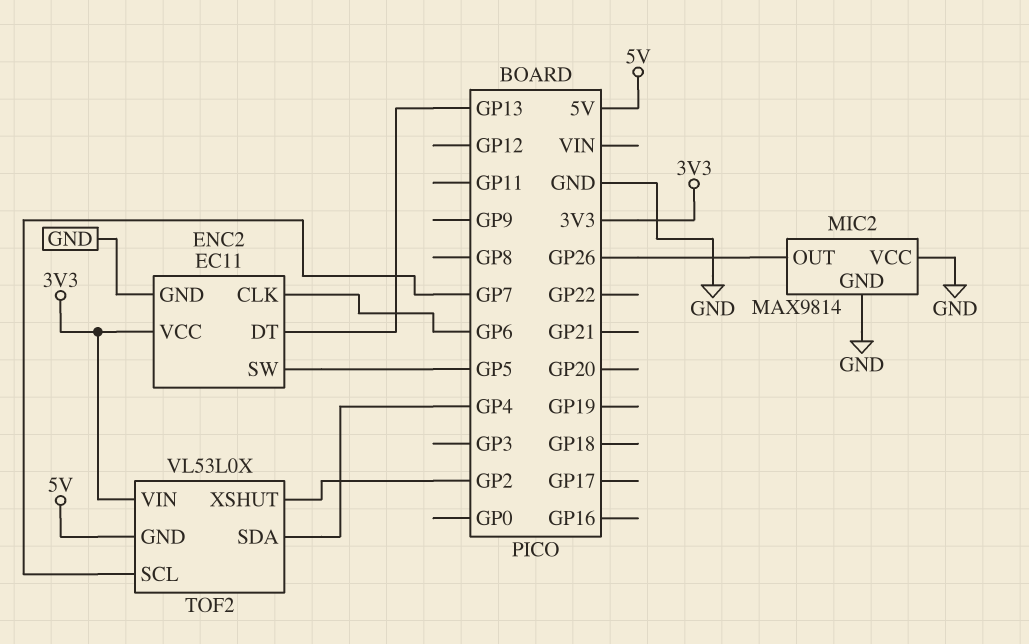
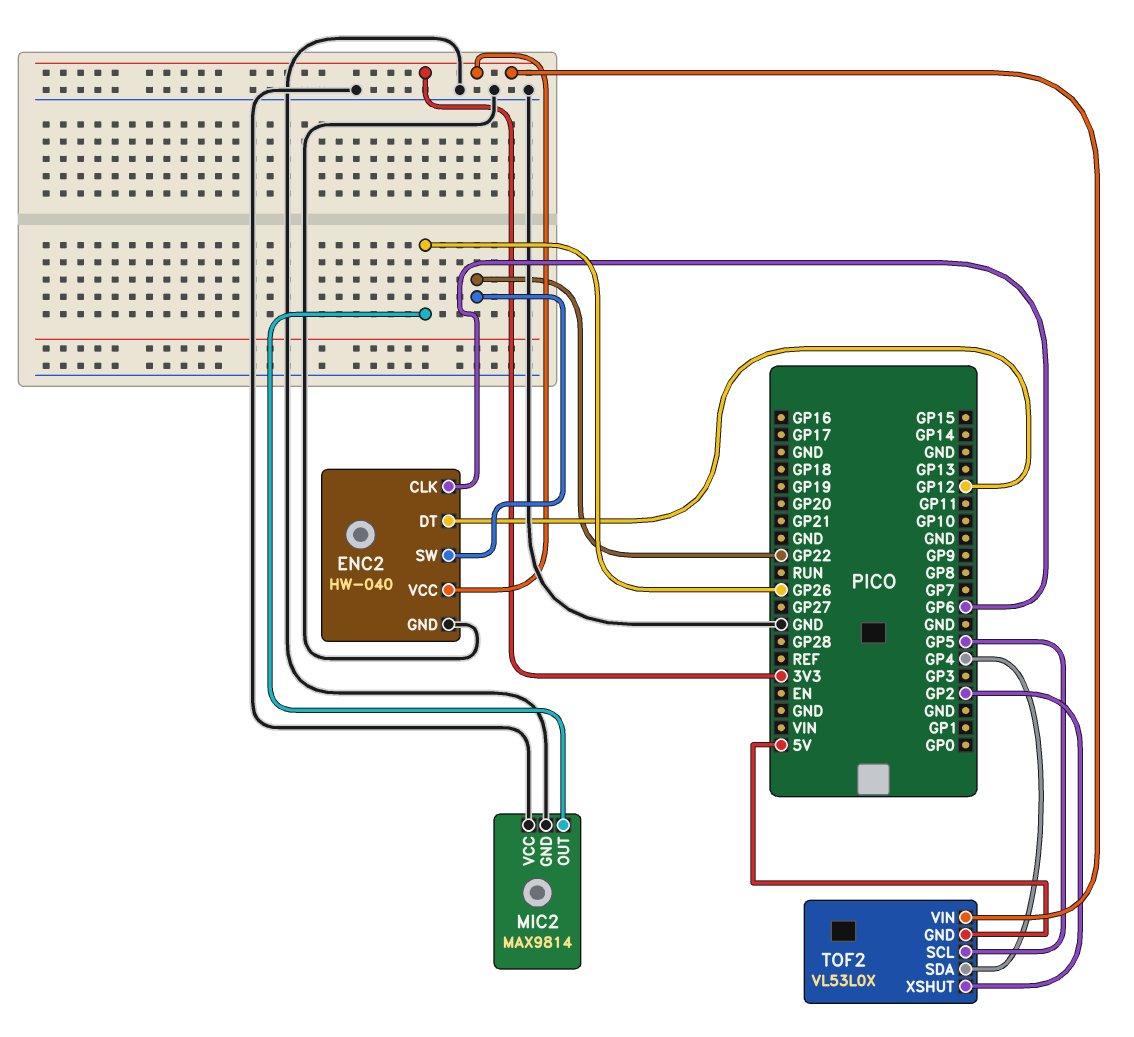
ENC2: EC11 -> HW-040
ENC2 pin DT: GP13 -> GP12
ENC2 pin SW: GP5 -> GP22
TOF2 pin SCL: GP7 -> GP5

